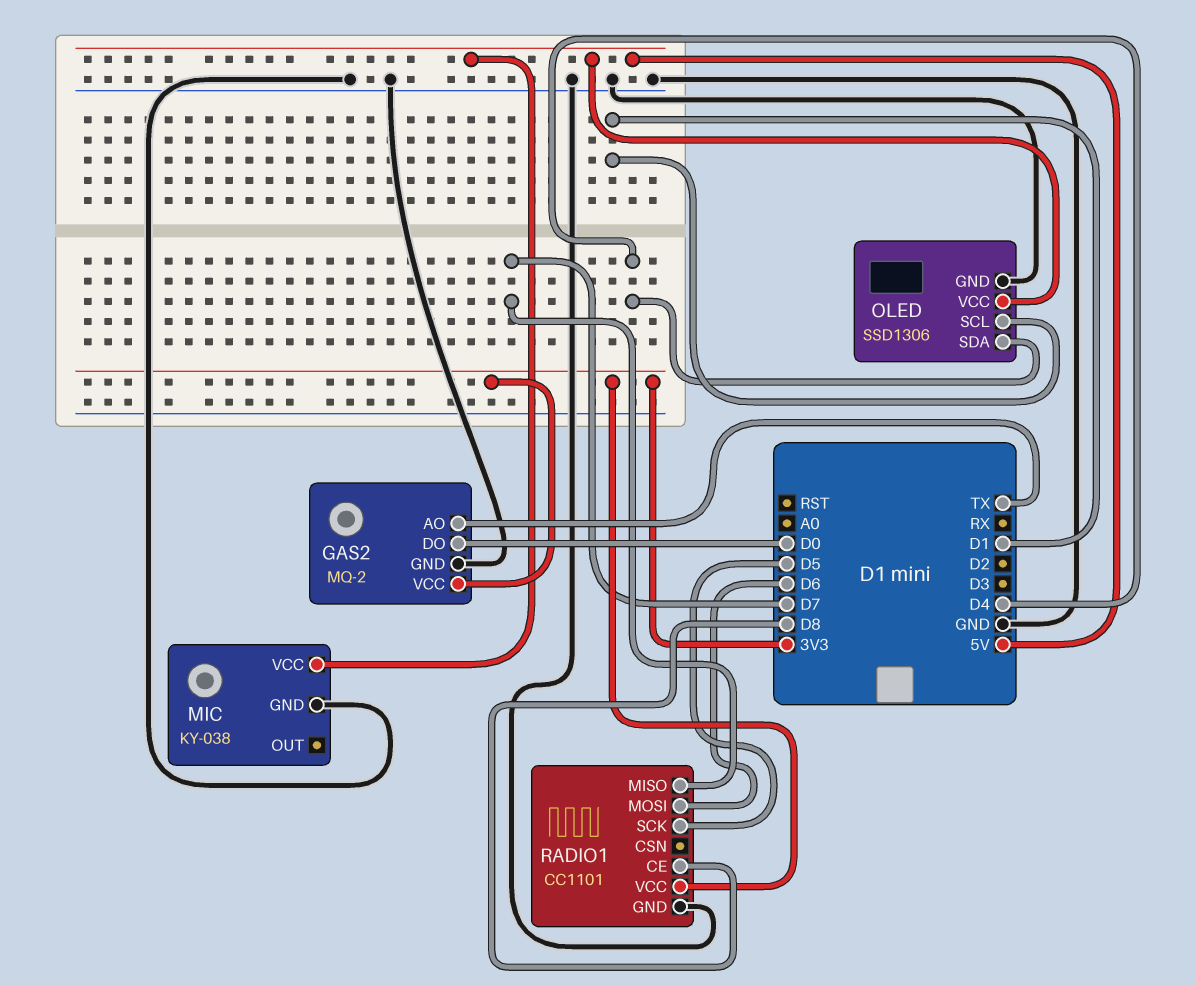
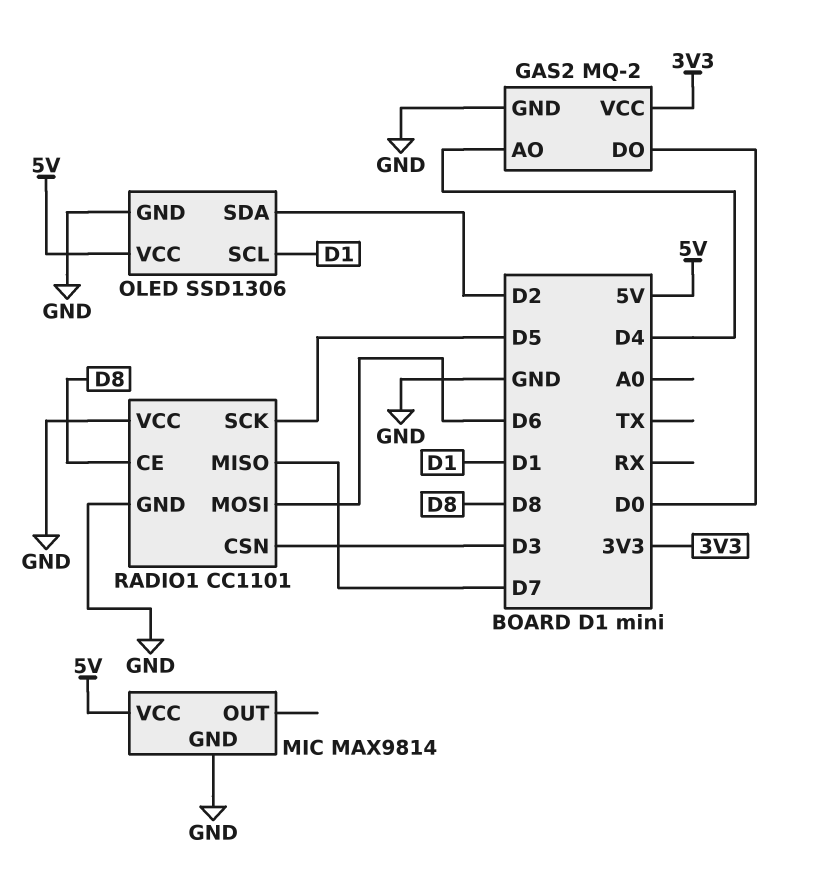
GAS2 pin AO: TX -> D4
MIC: KY-038 -> MAX9814
OLED pin SDA: D4 -> D2
RADIO1 pin CSN: none -> D3
RADIO1 pin VCC: 3V3 -> GND

